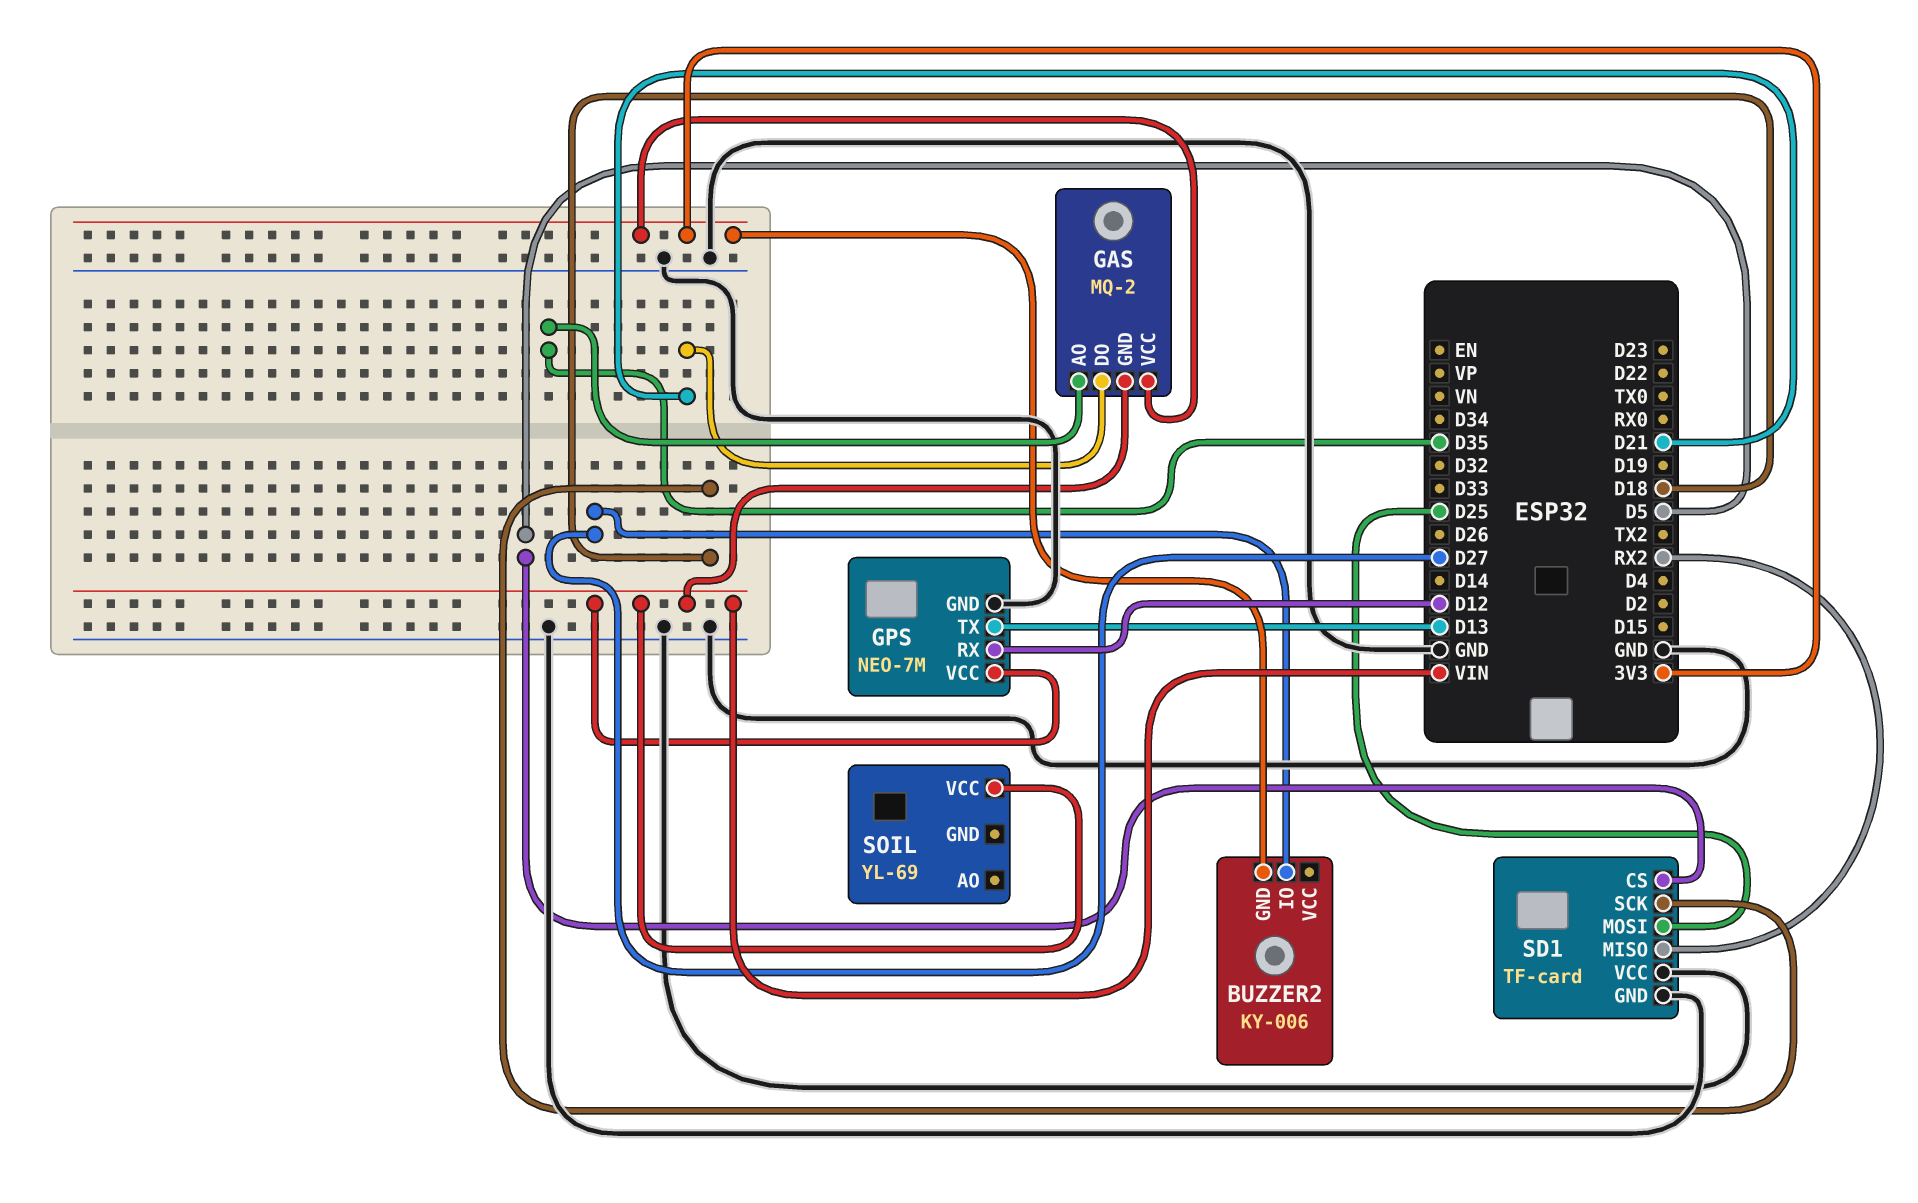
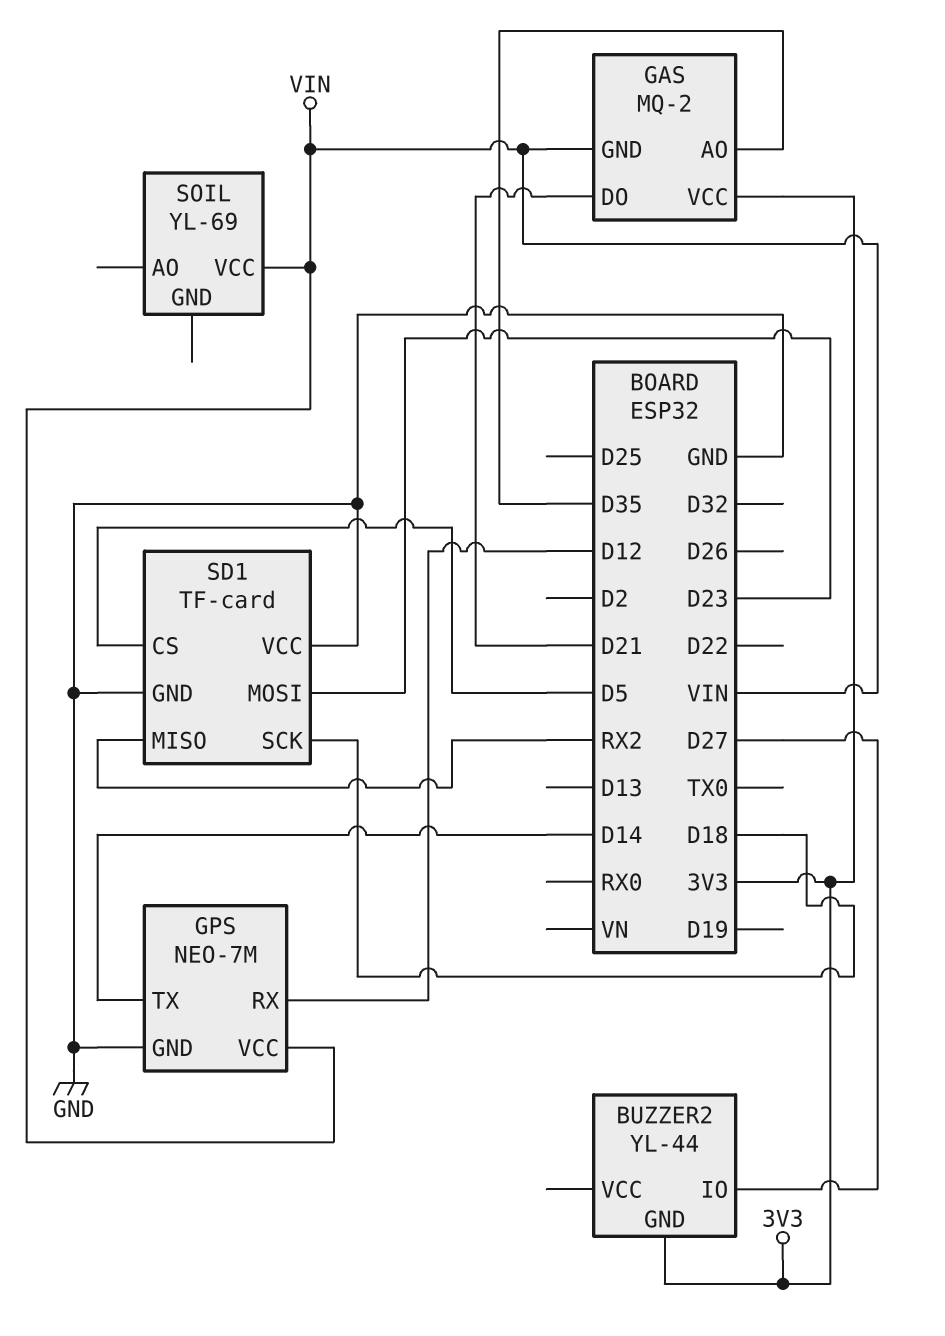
BUZZER2: KY-006 -> YL-44
GPS pin TX: D13 -> D14
SD1 pin MOSI: D25 -> D23

